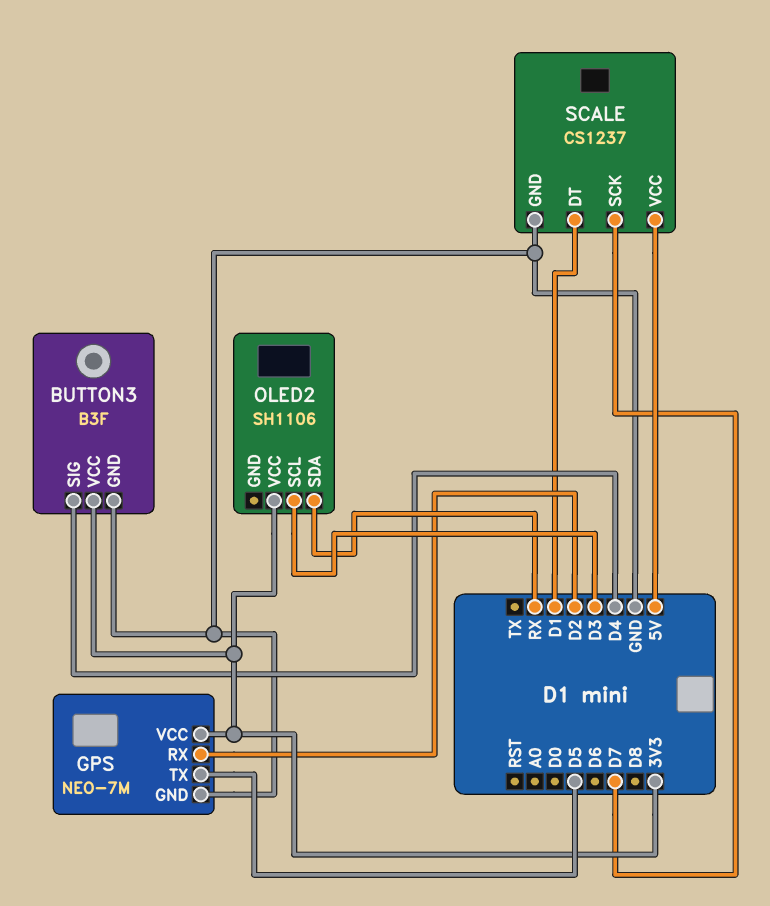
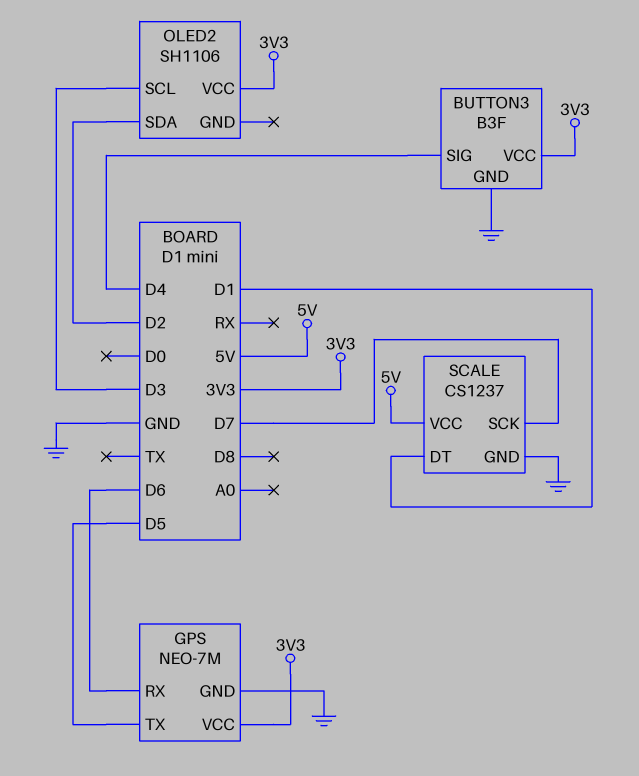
GPS pin RX: D2 -> D6
OLED2 pin SDA: RX -> D2

